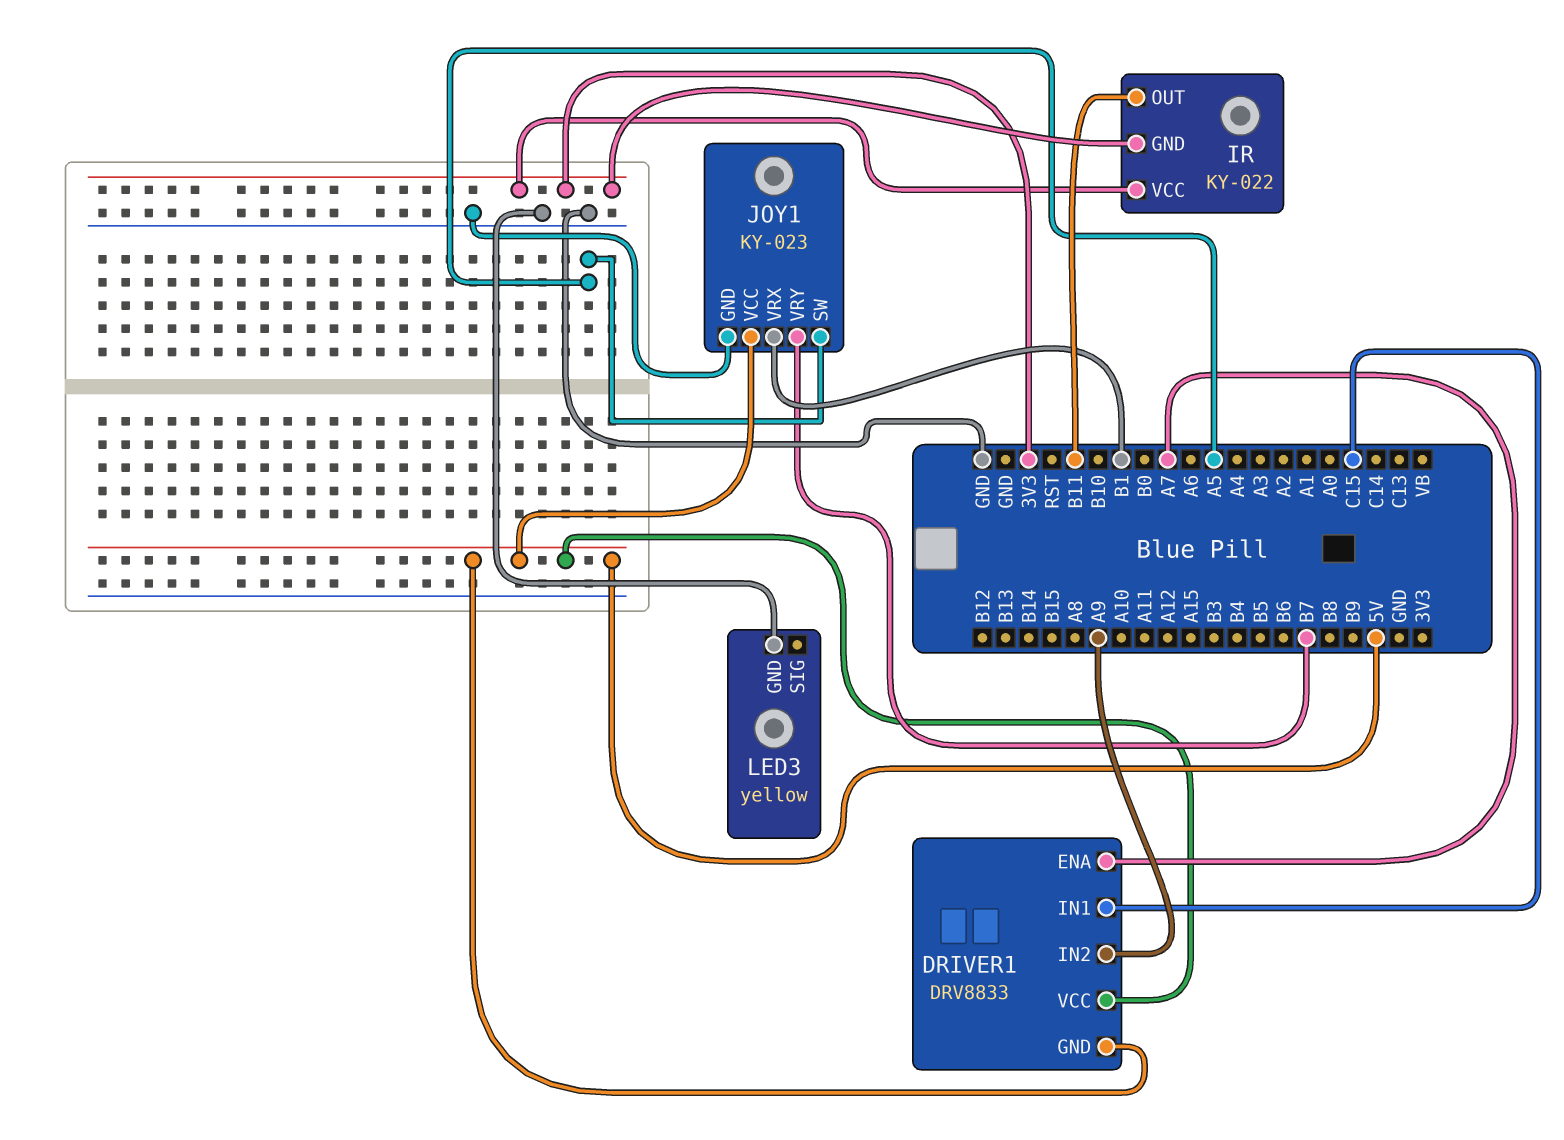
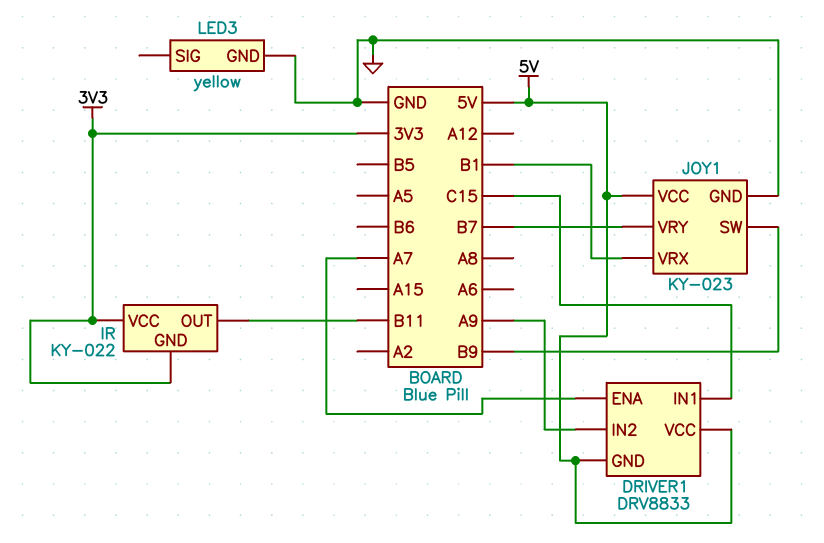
JOY1 pin SW: A5 -> B9

